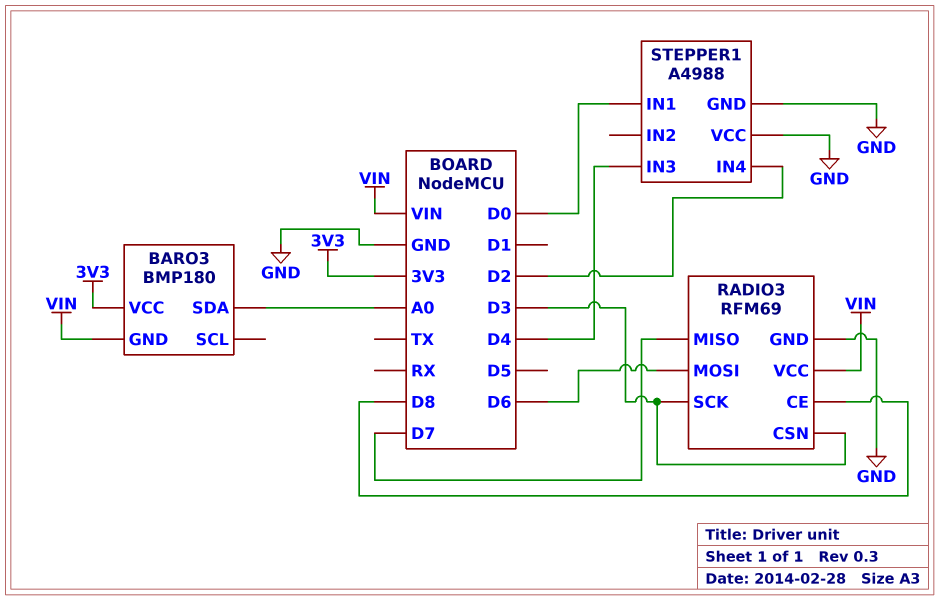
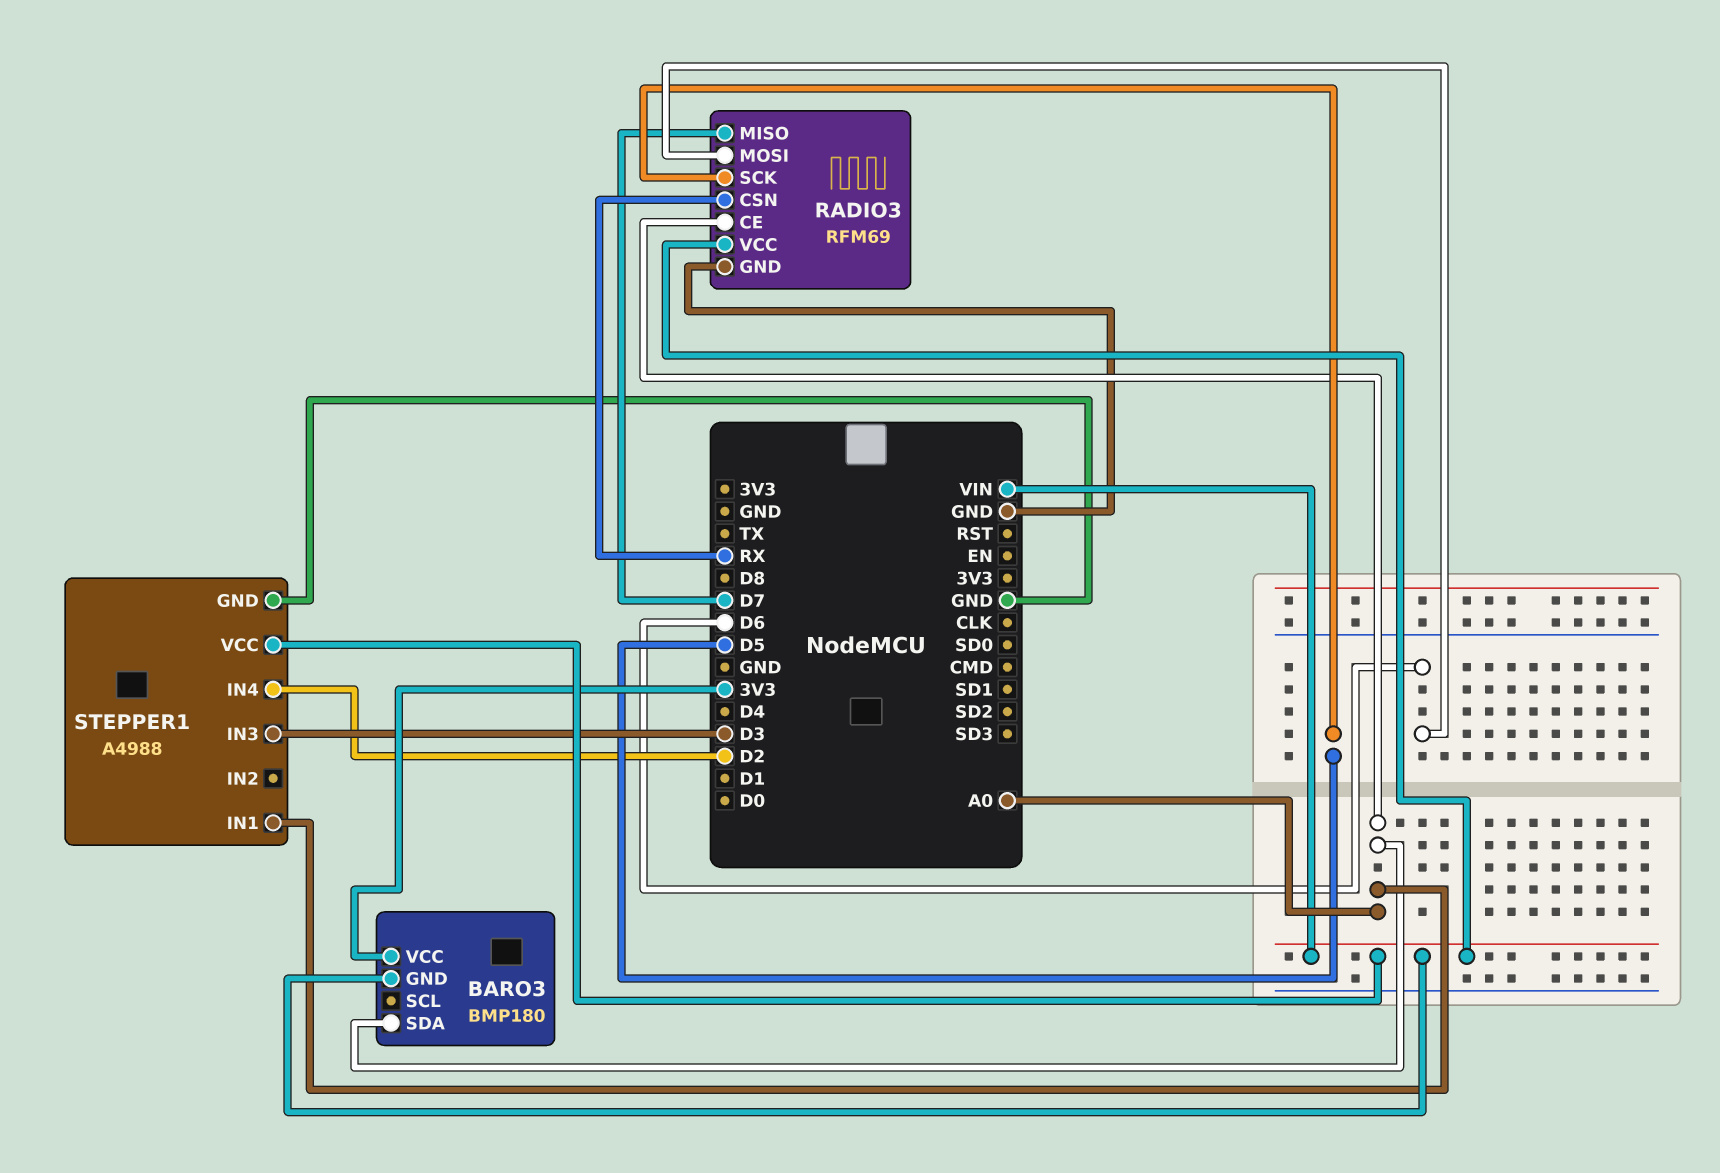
RADIO3 pin CE: D8 -> A0
RADIO3 pin CSN: D3 -> RX
RADIO3 pin SCK: D3 -> D5
STEPPER1 pin IN1: D0 -> A0
STEPPER1 pin IN3: D4 -> D3
STEPPER1 pin VCC: GND -> VIN

